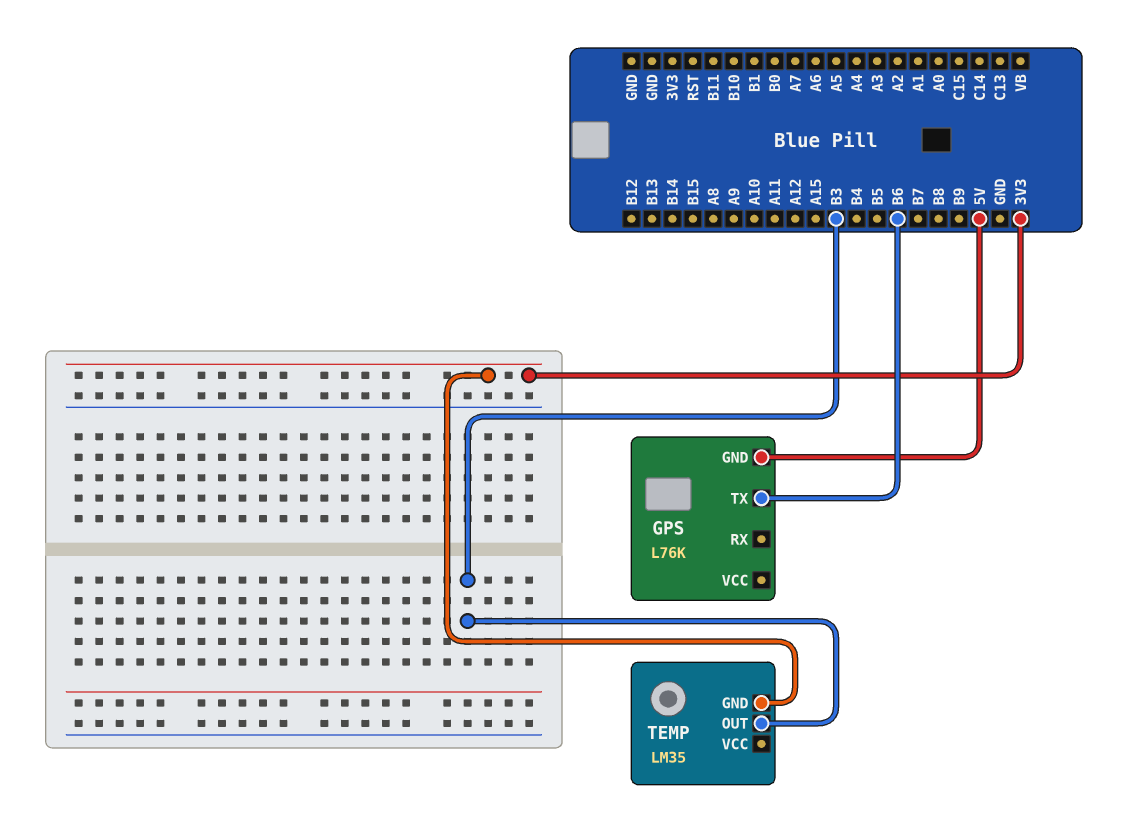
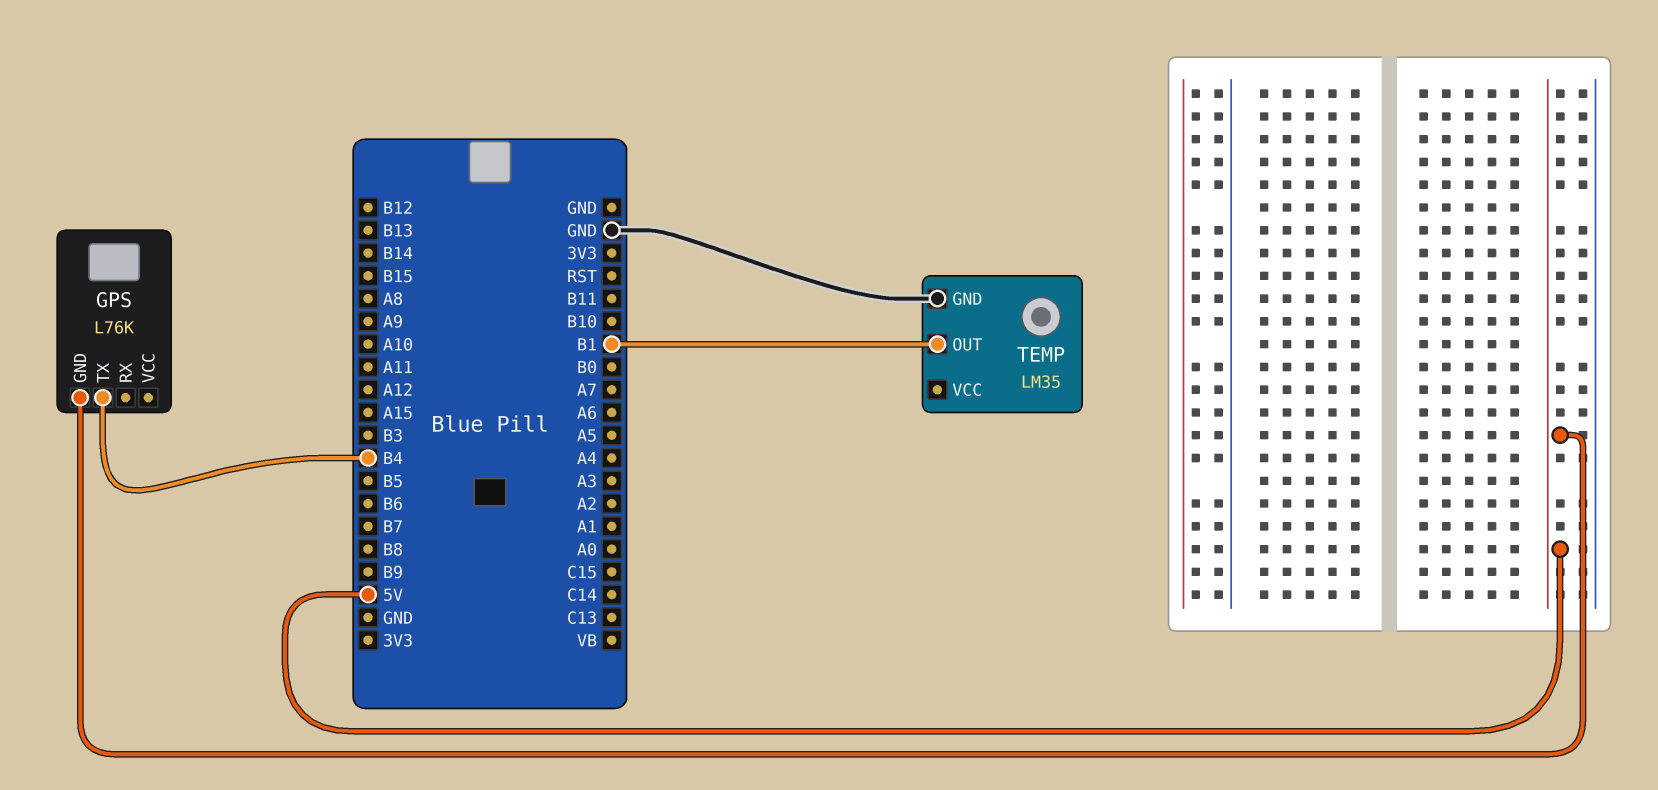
GPS pin TX: B6 -> B4
TEMP pin GND: 3V3 -> GND
TEMP pin OUT: B3 -> B1

